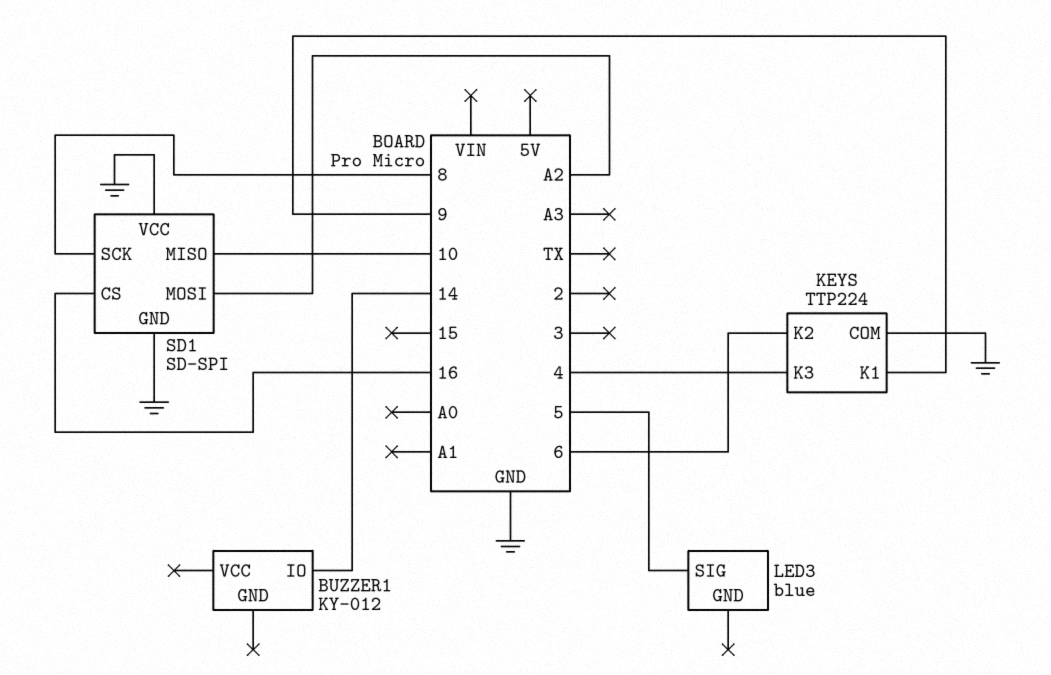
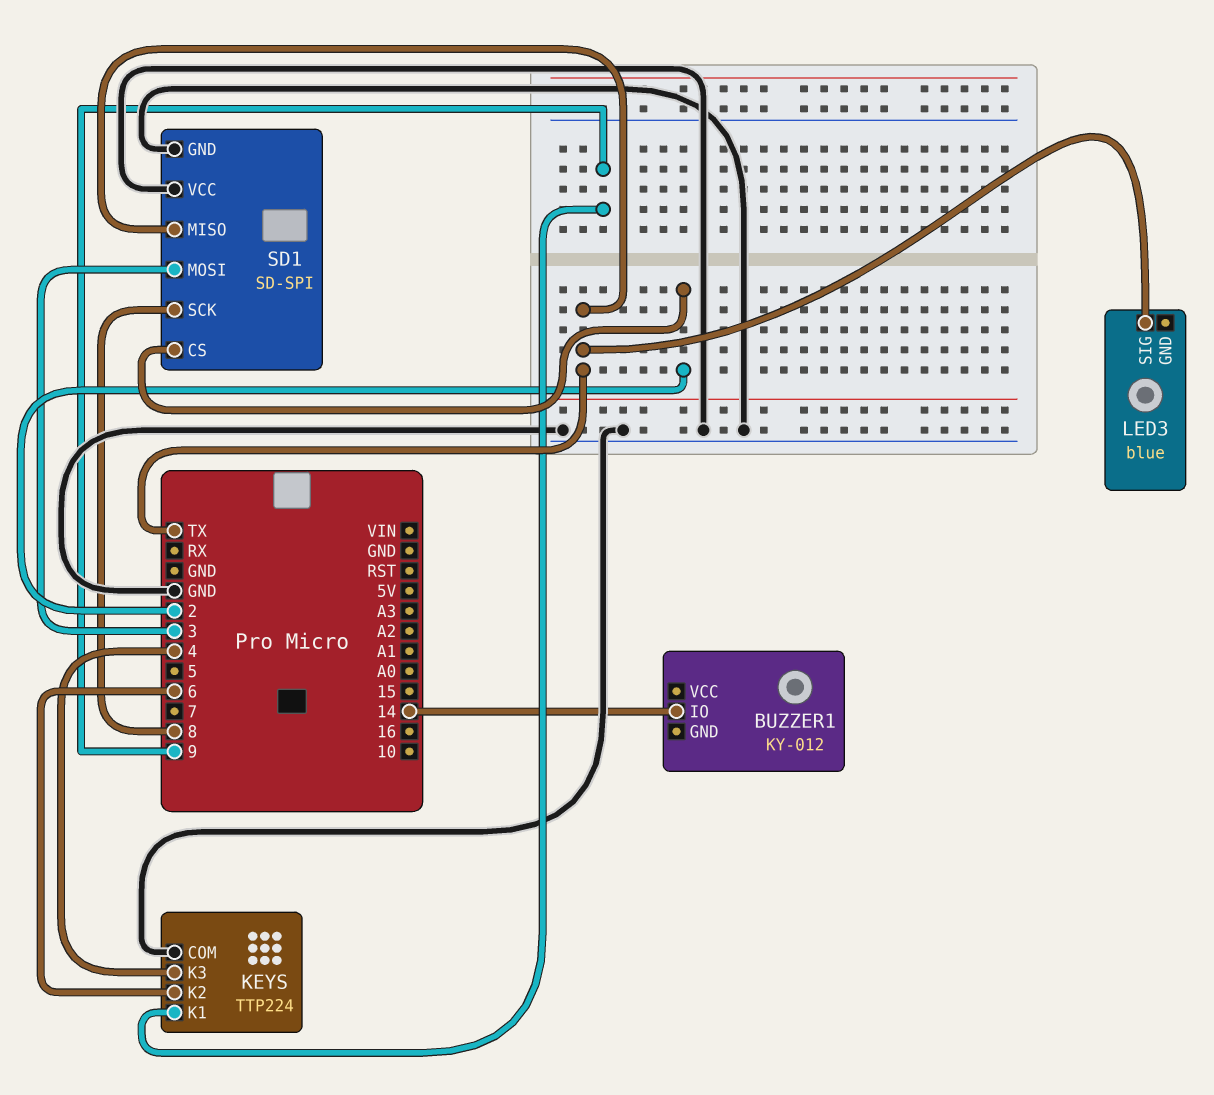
LED3 pin SIG: 5 -> TX
SD1 pin CS: 16 -> 2
SD1 pin MISO: 10 -> TX
SD1 pin MOSI: A2 -> 3

